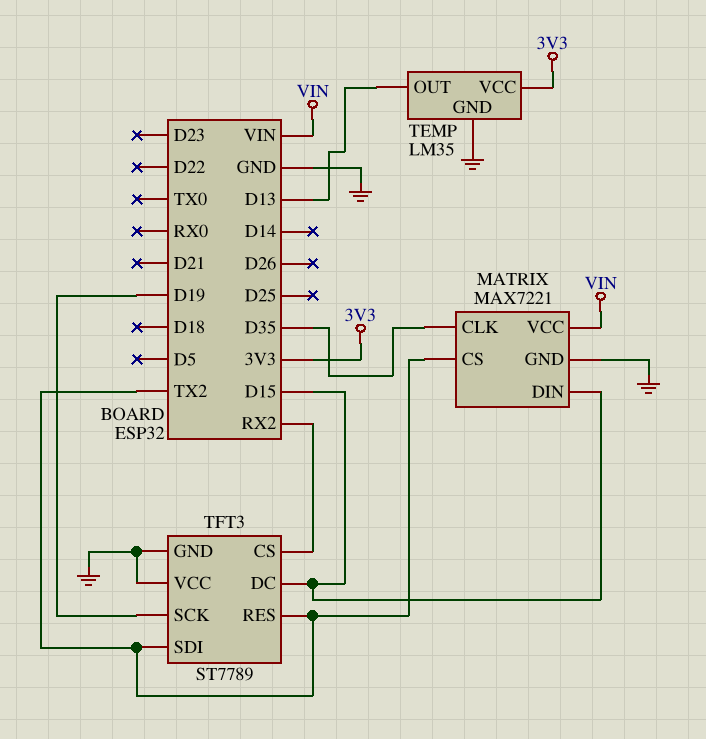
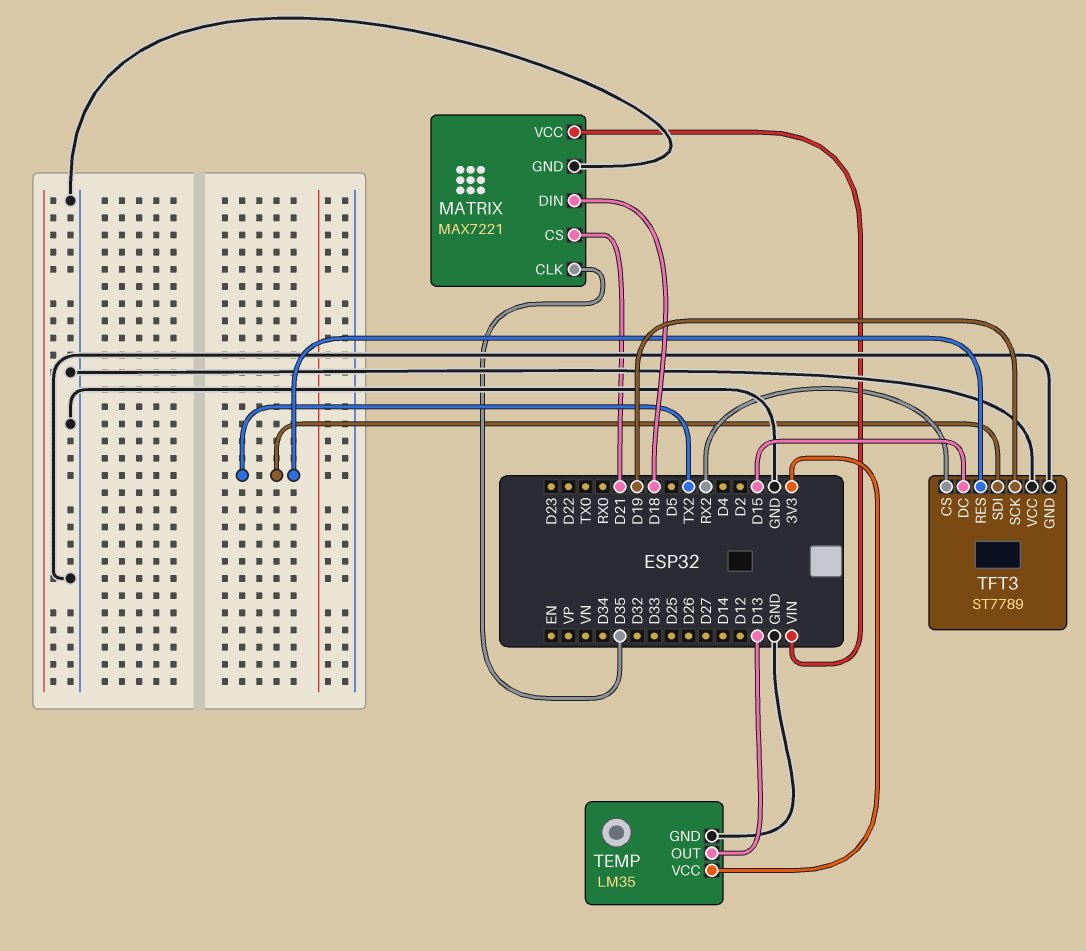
MATRIX pin CS: TX2 -> D21
MATRIX pin DIN: D15 -> D18

